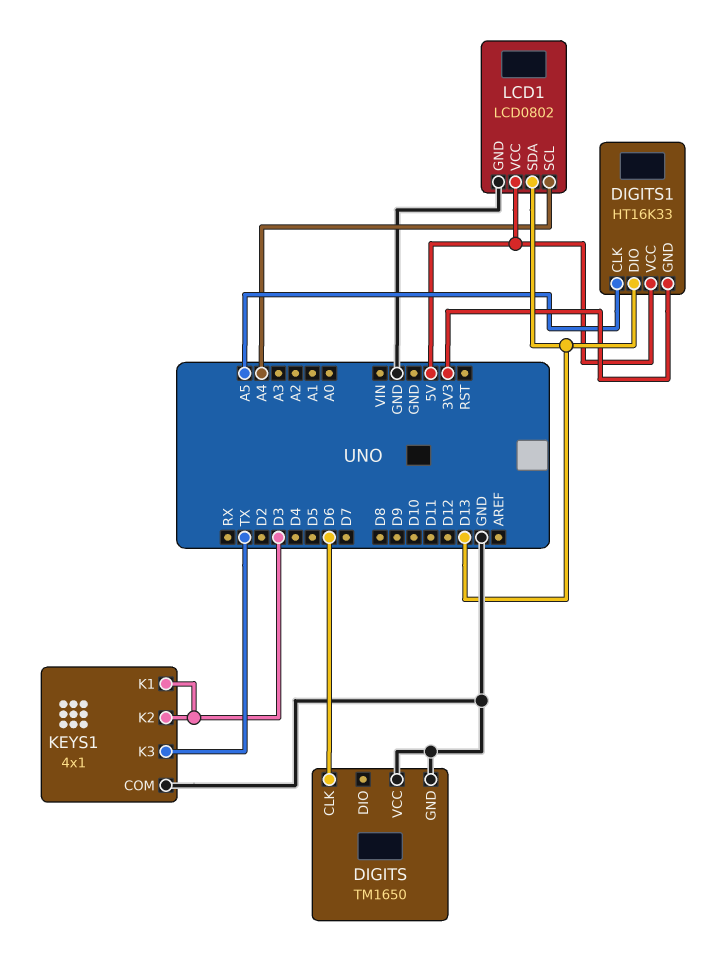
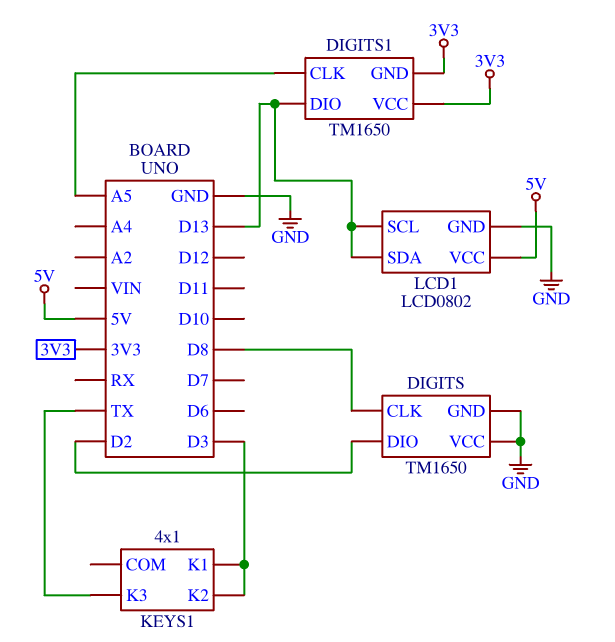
DIGITS pin CLK: D6 -> D8
DIGITS pin DIO: none -> D2
DIGITS1: HT16K33 -> TM1650
DIGITS1 pin VCC: 5V -> 3V3
KEYS1 pin COM: GND -> none
LCD1 pin SCL: A4 -> D13

